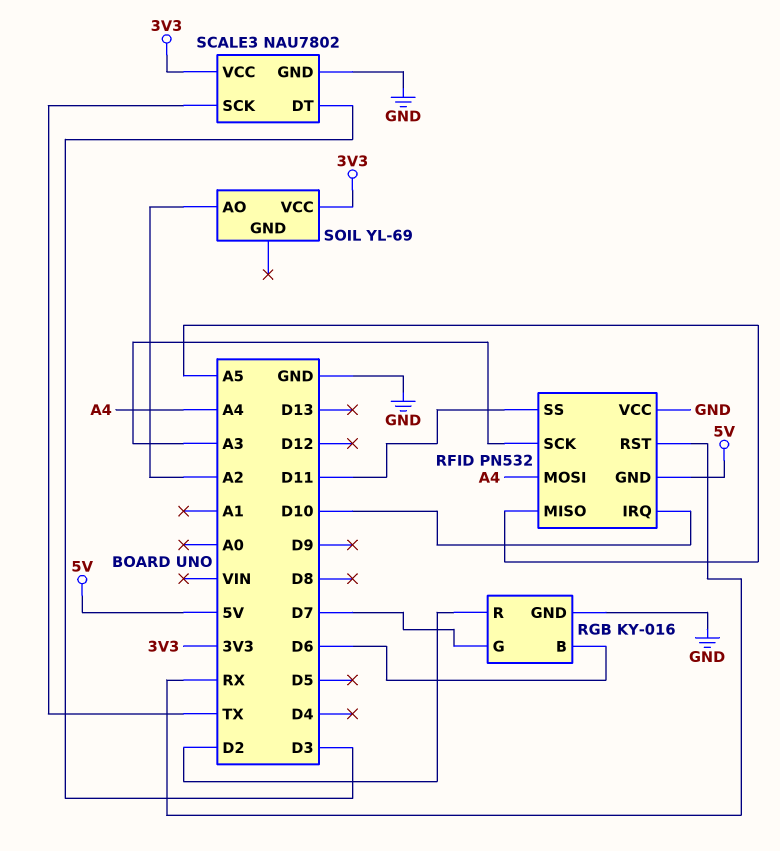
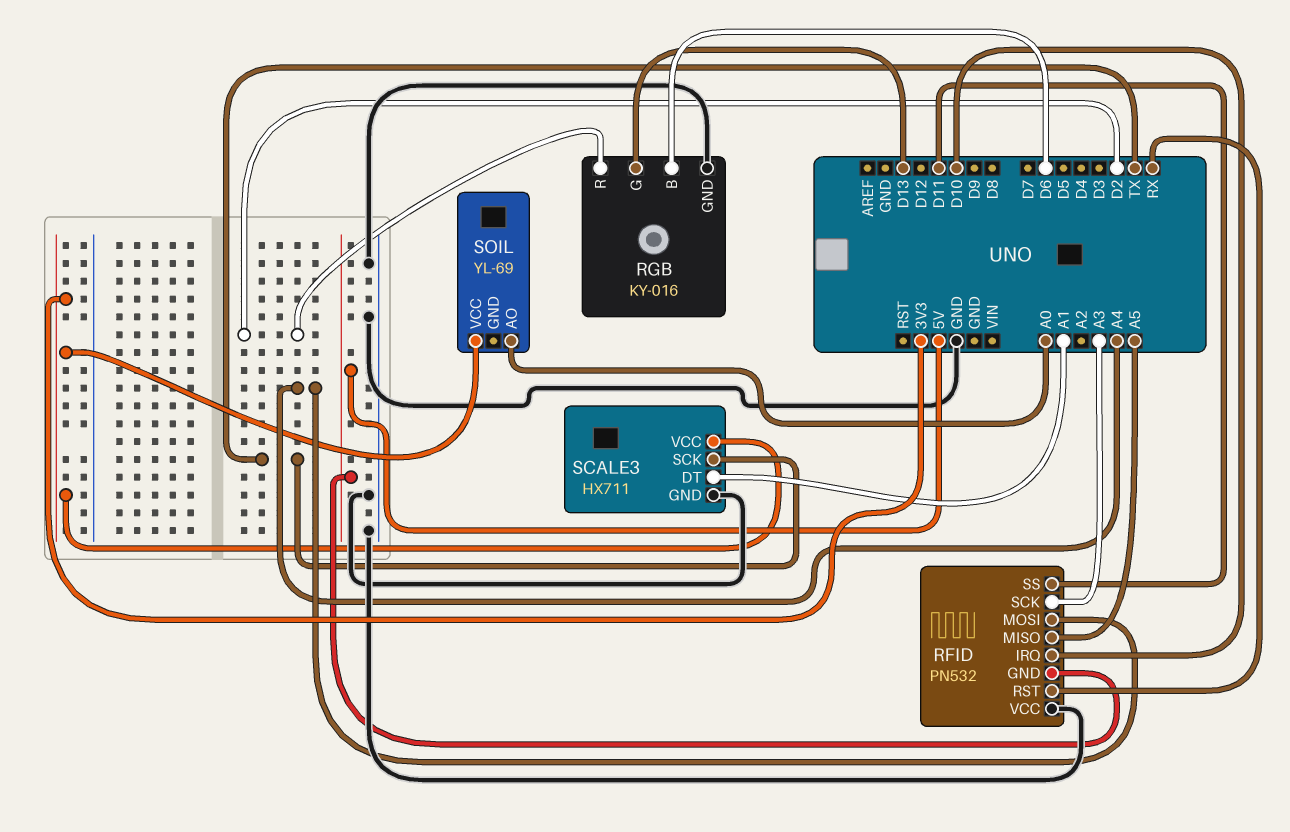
RGB pin G: D7 -> D13
SCALE3: NAU7802 -> HX711
SCALE3 pin DT: D3 -> A1
SOIL pin AO: A2 -> A0

